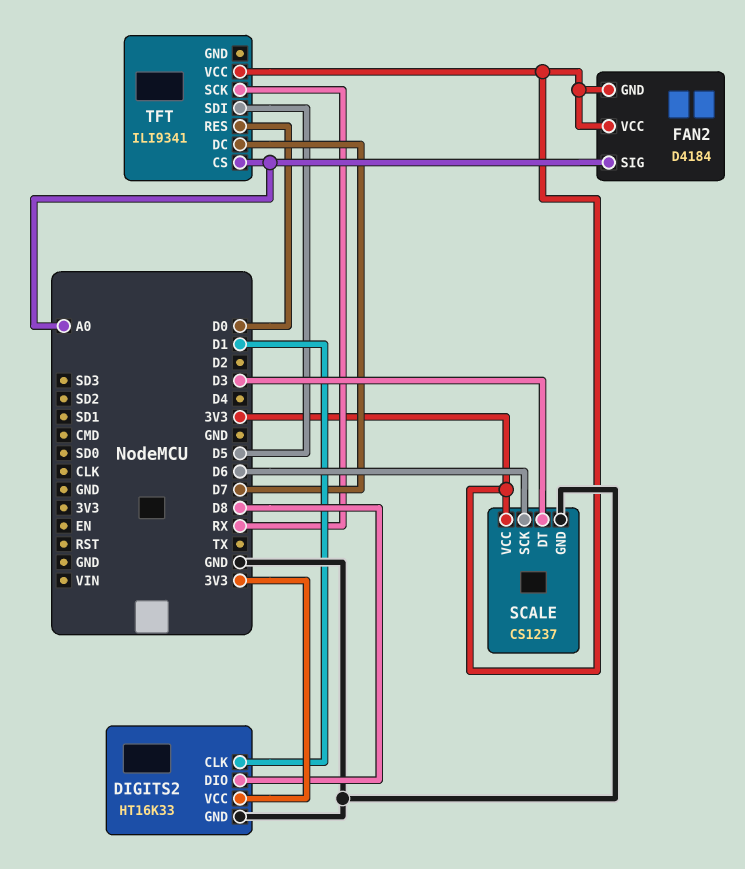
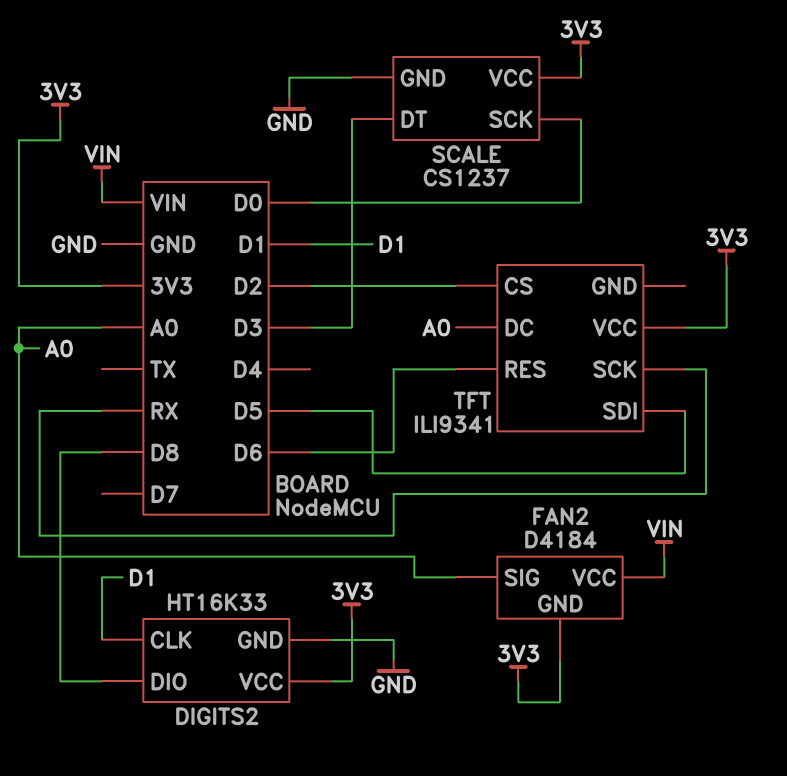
FAN2 pin VCC: 3V3 -> VIN
SCALE pin SCK: D6 -> D0
TFT pin CS: A0 -> D2
TFT pin DC: D7 -> A0
TFT pin RES: D0 -> D6

